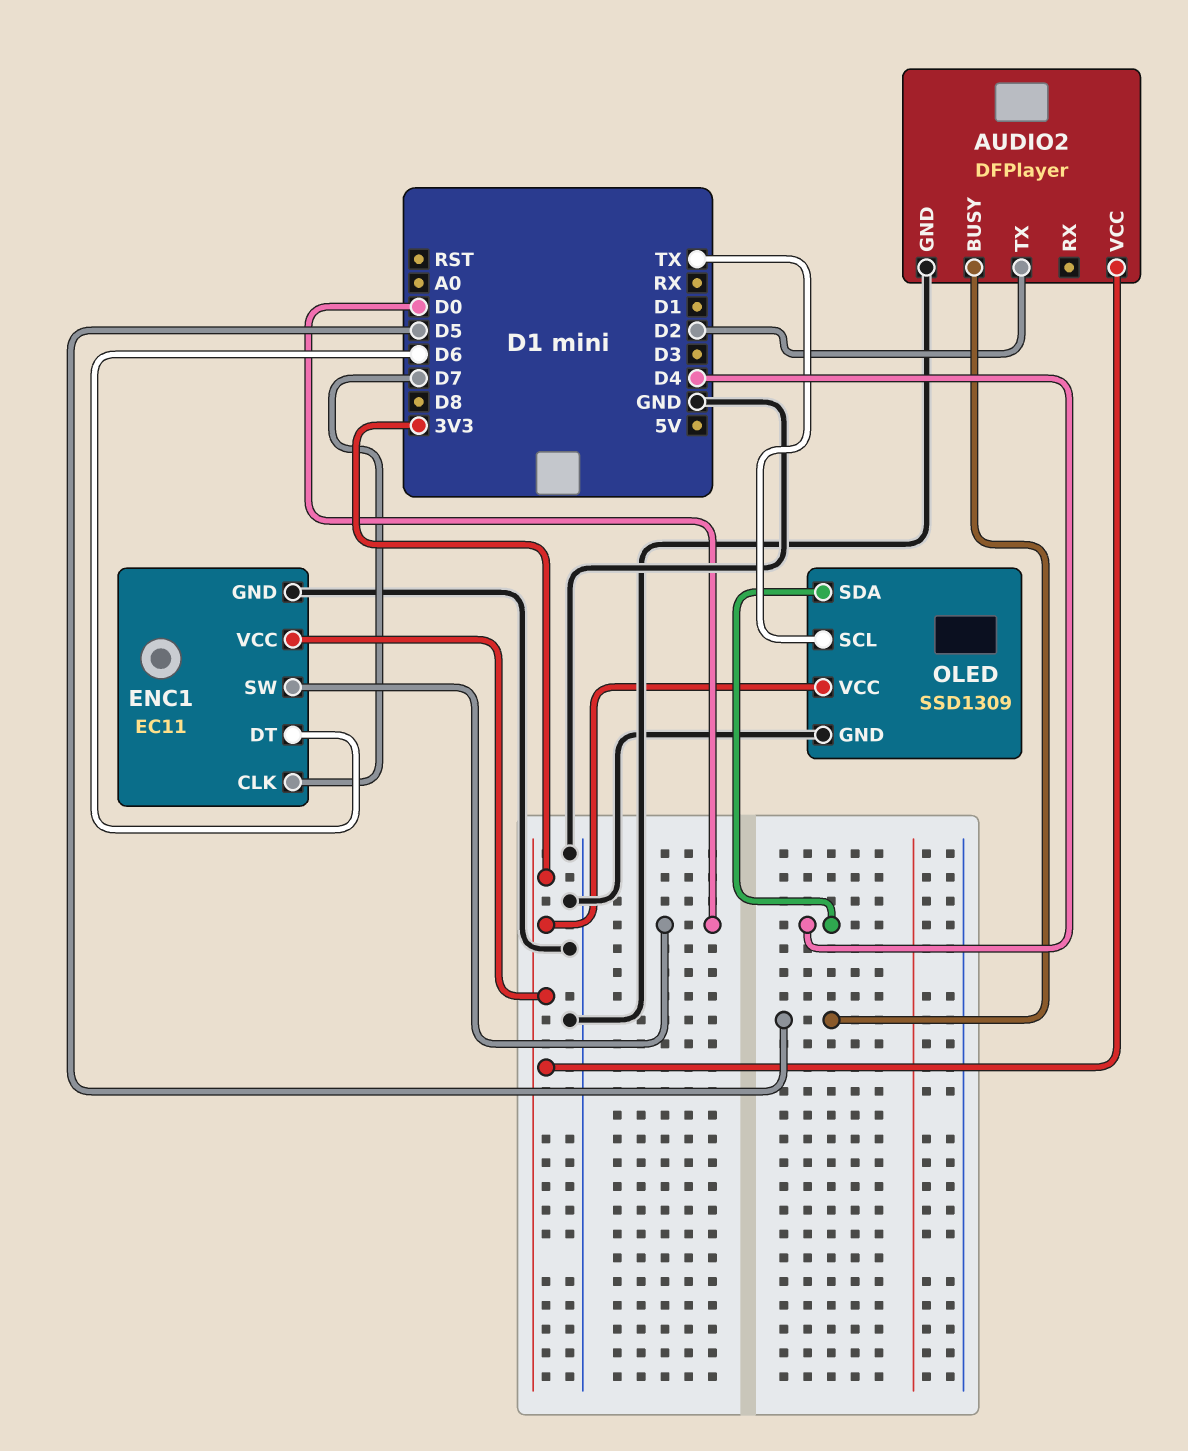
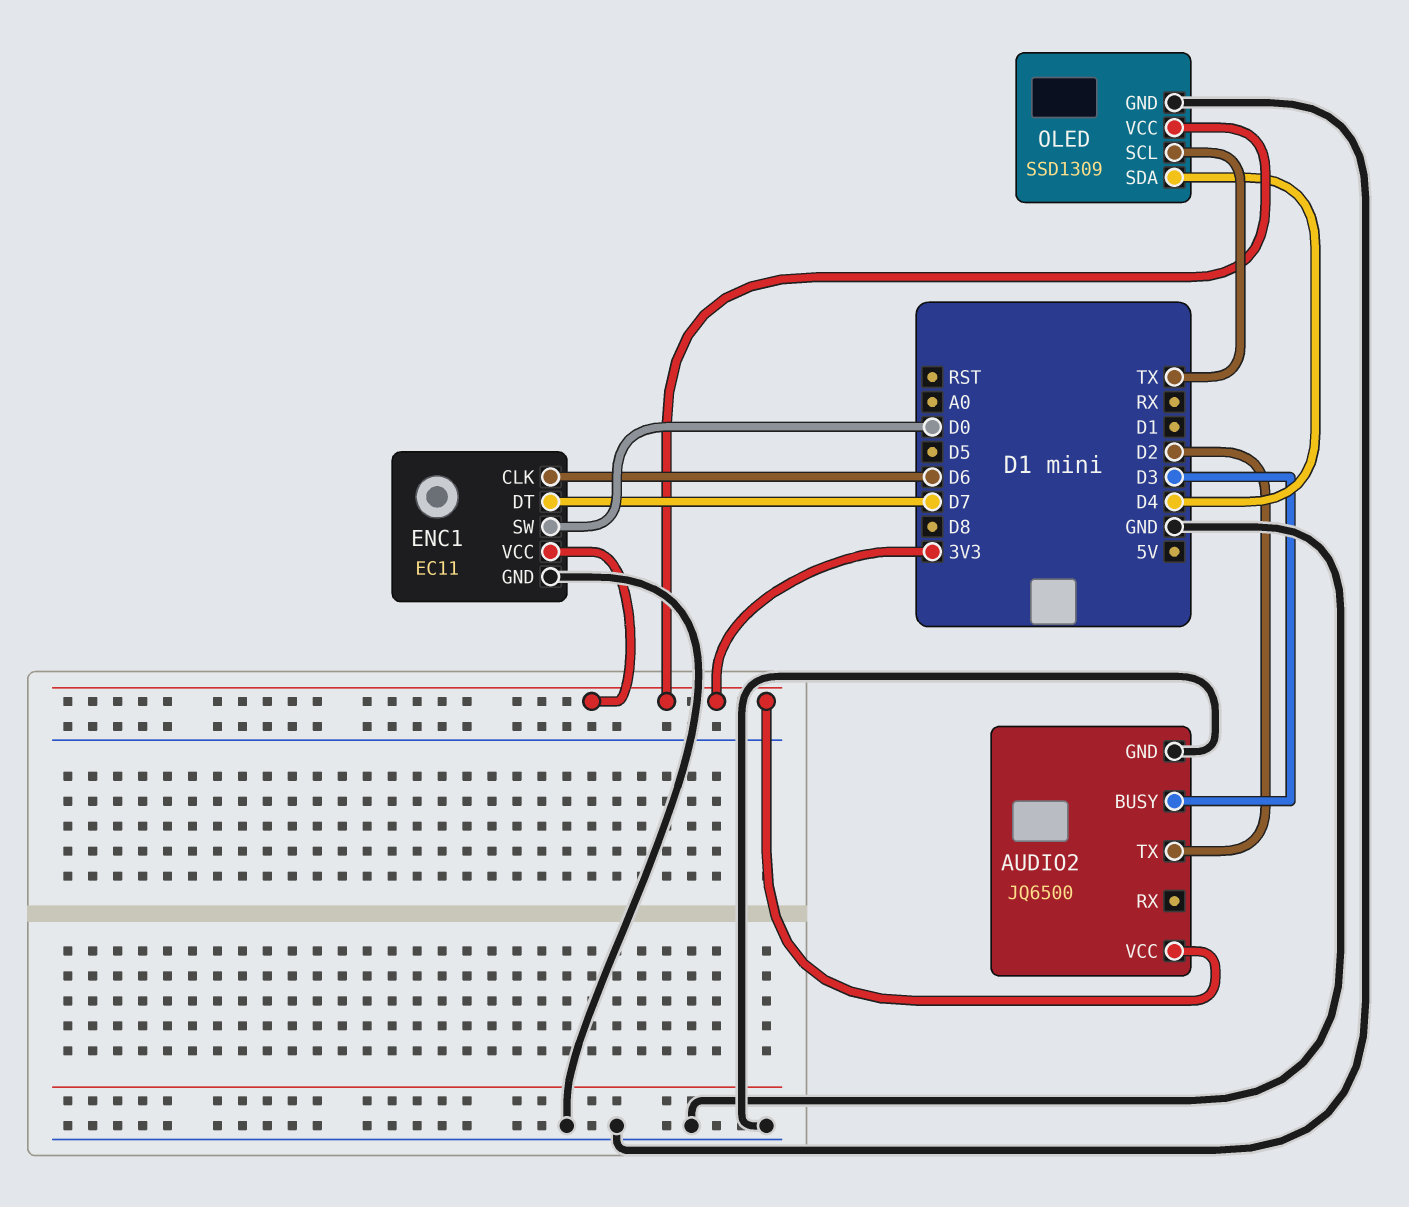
AUDIO2: DFPlayer -> JQ6500
AUDIO2 pin BUSY: D5 -> D3
ENC1 pin CLK: D7 -> D6
ENC1 pin DT: D6 -> D7

